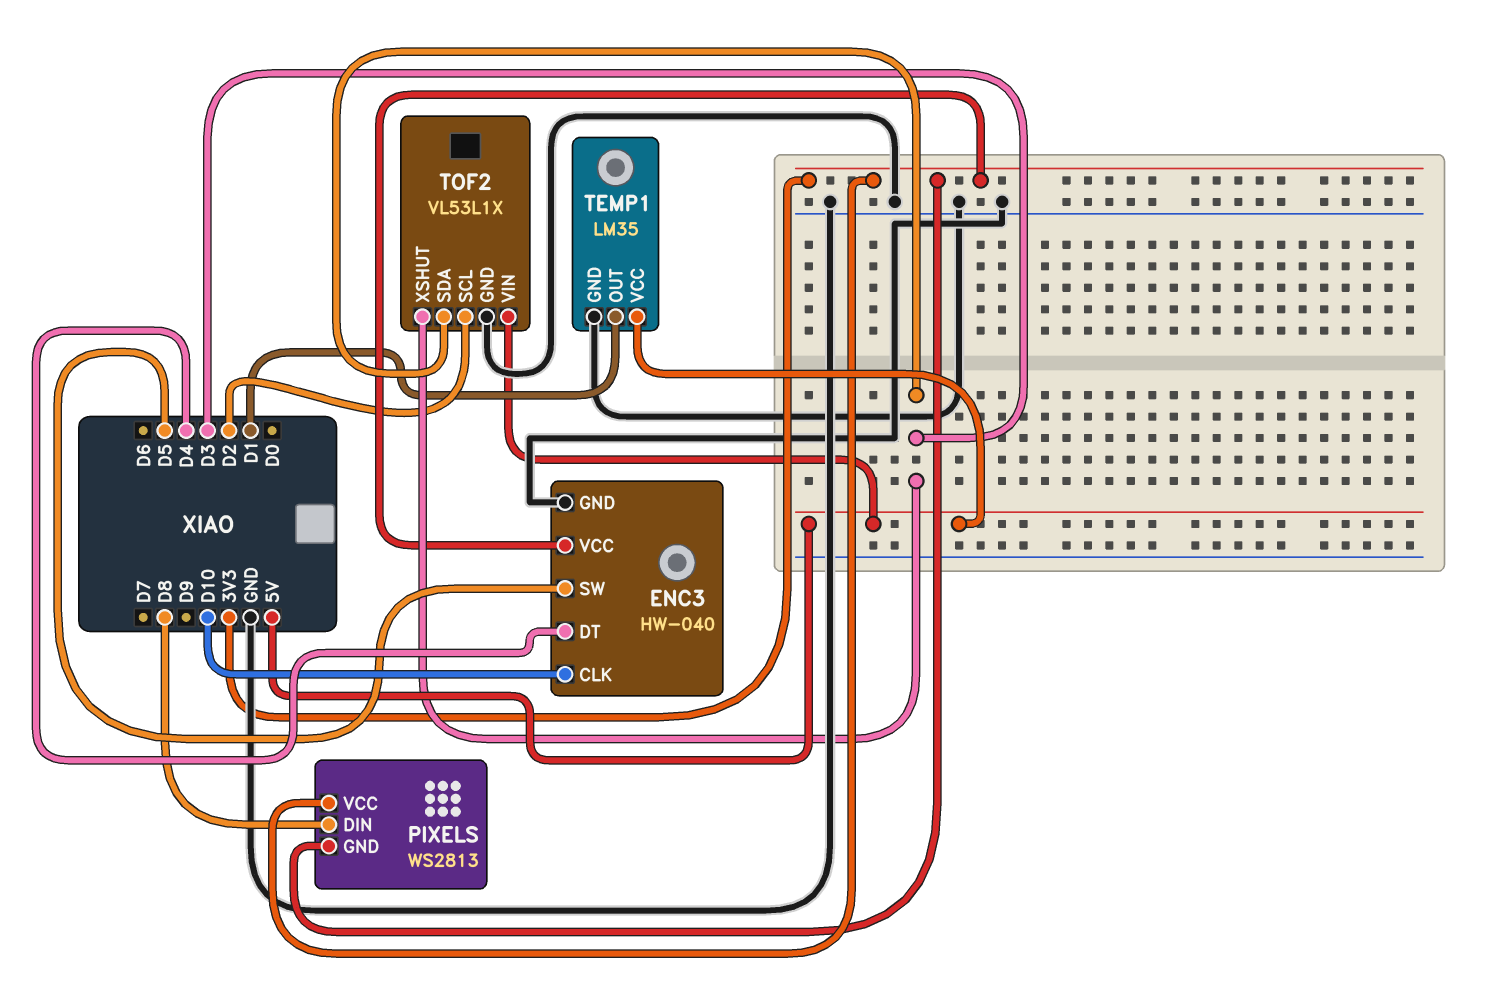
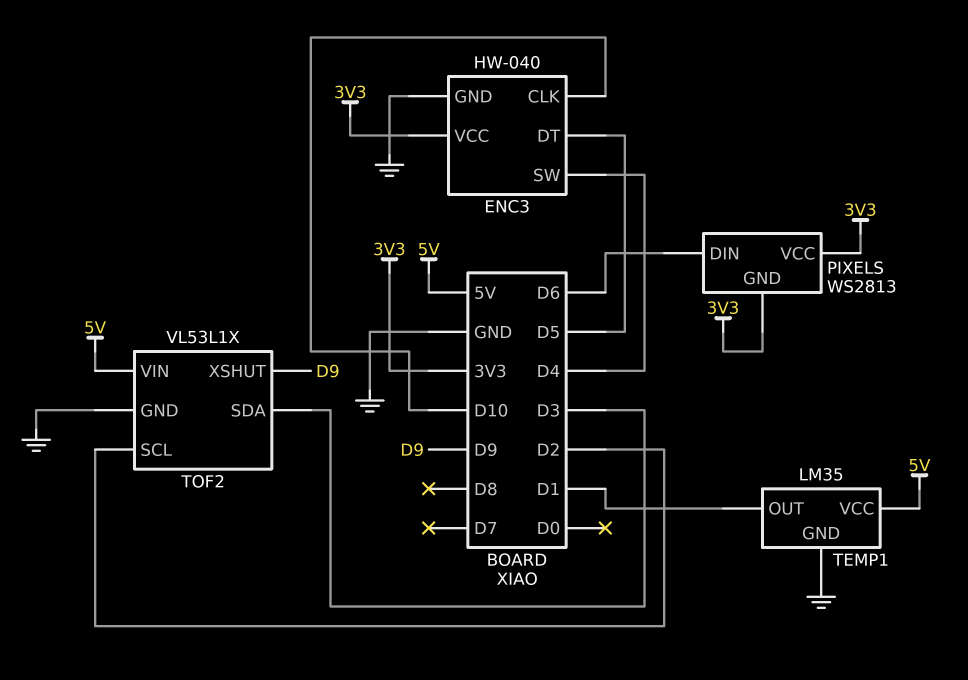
ENC3 pin DT: D4 -> D5
ENC3 pin SW: D5 -> D4
PIXELS pin DIN: D8 -> D6
TOF2 pin XSHUT: D3 -> D9

